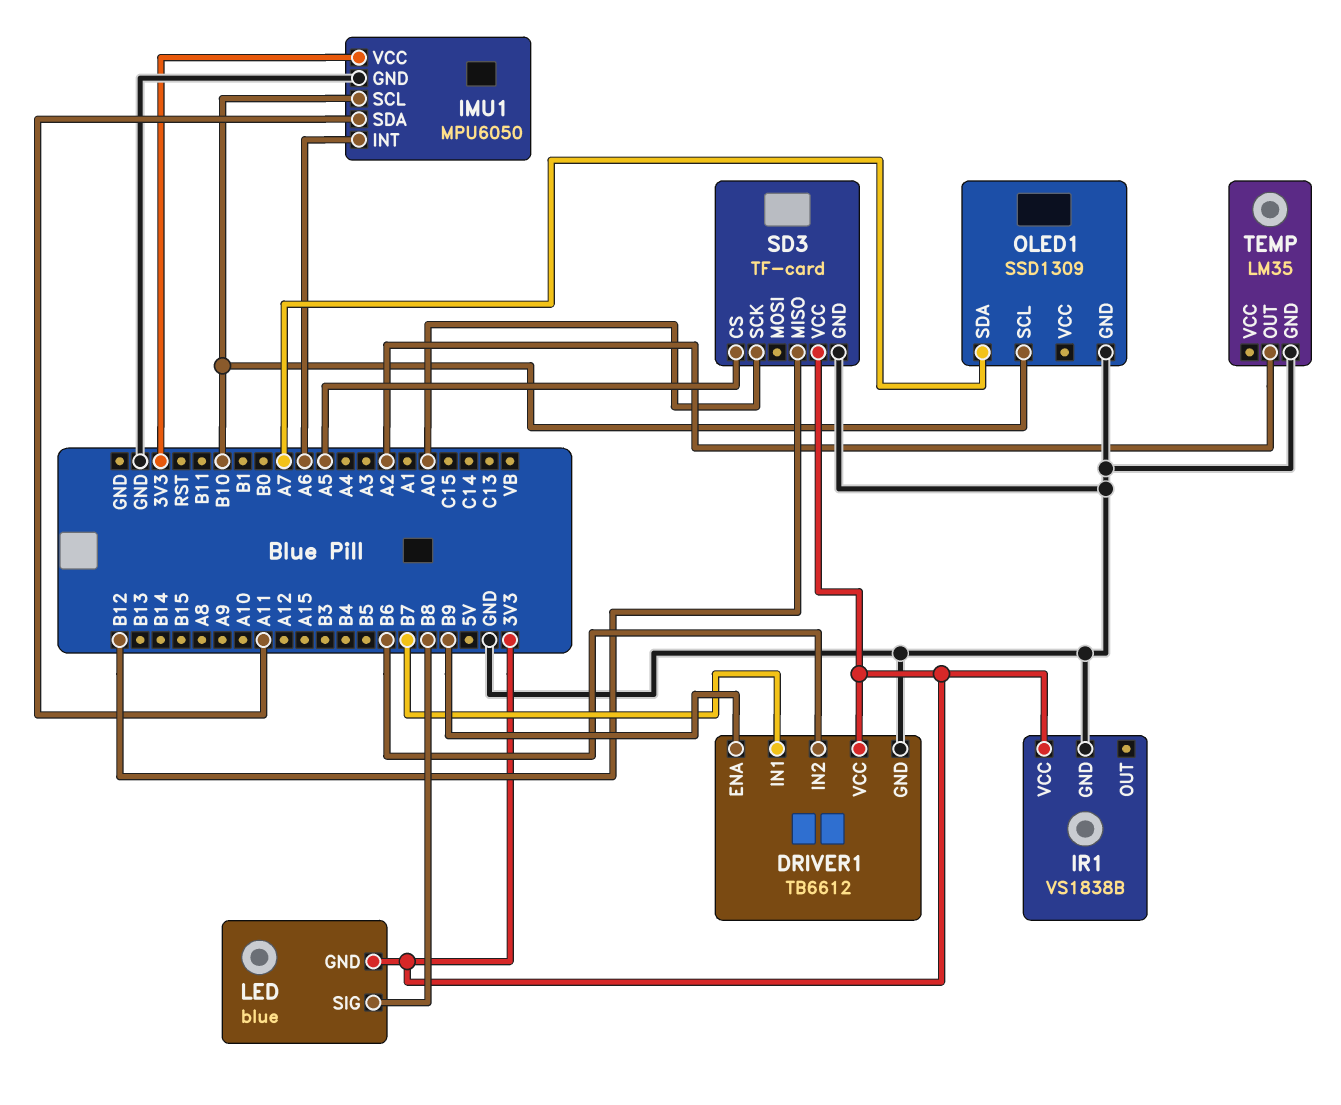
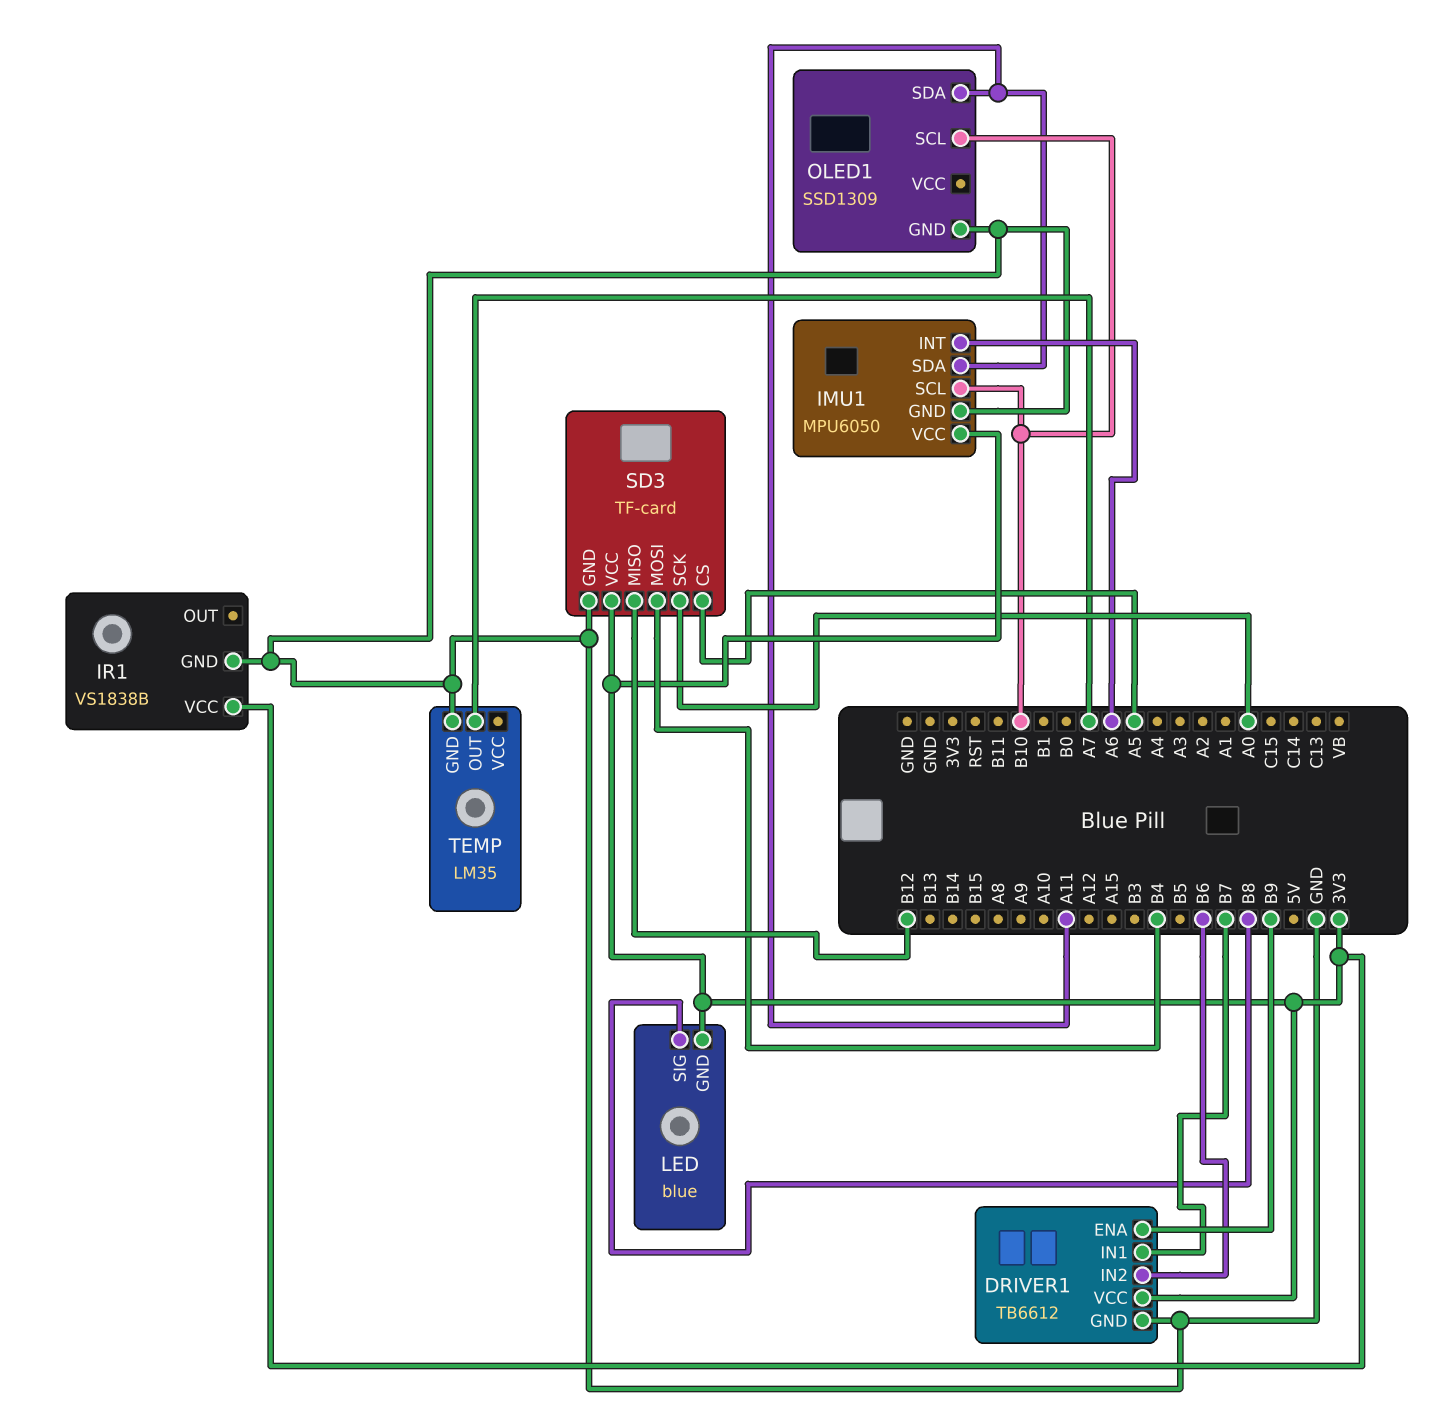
OLED1 pin SDA: A7 -> A11
SD3 pin MOSI: none -> B4
TEMP pin OUT: A2 -> A7

